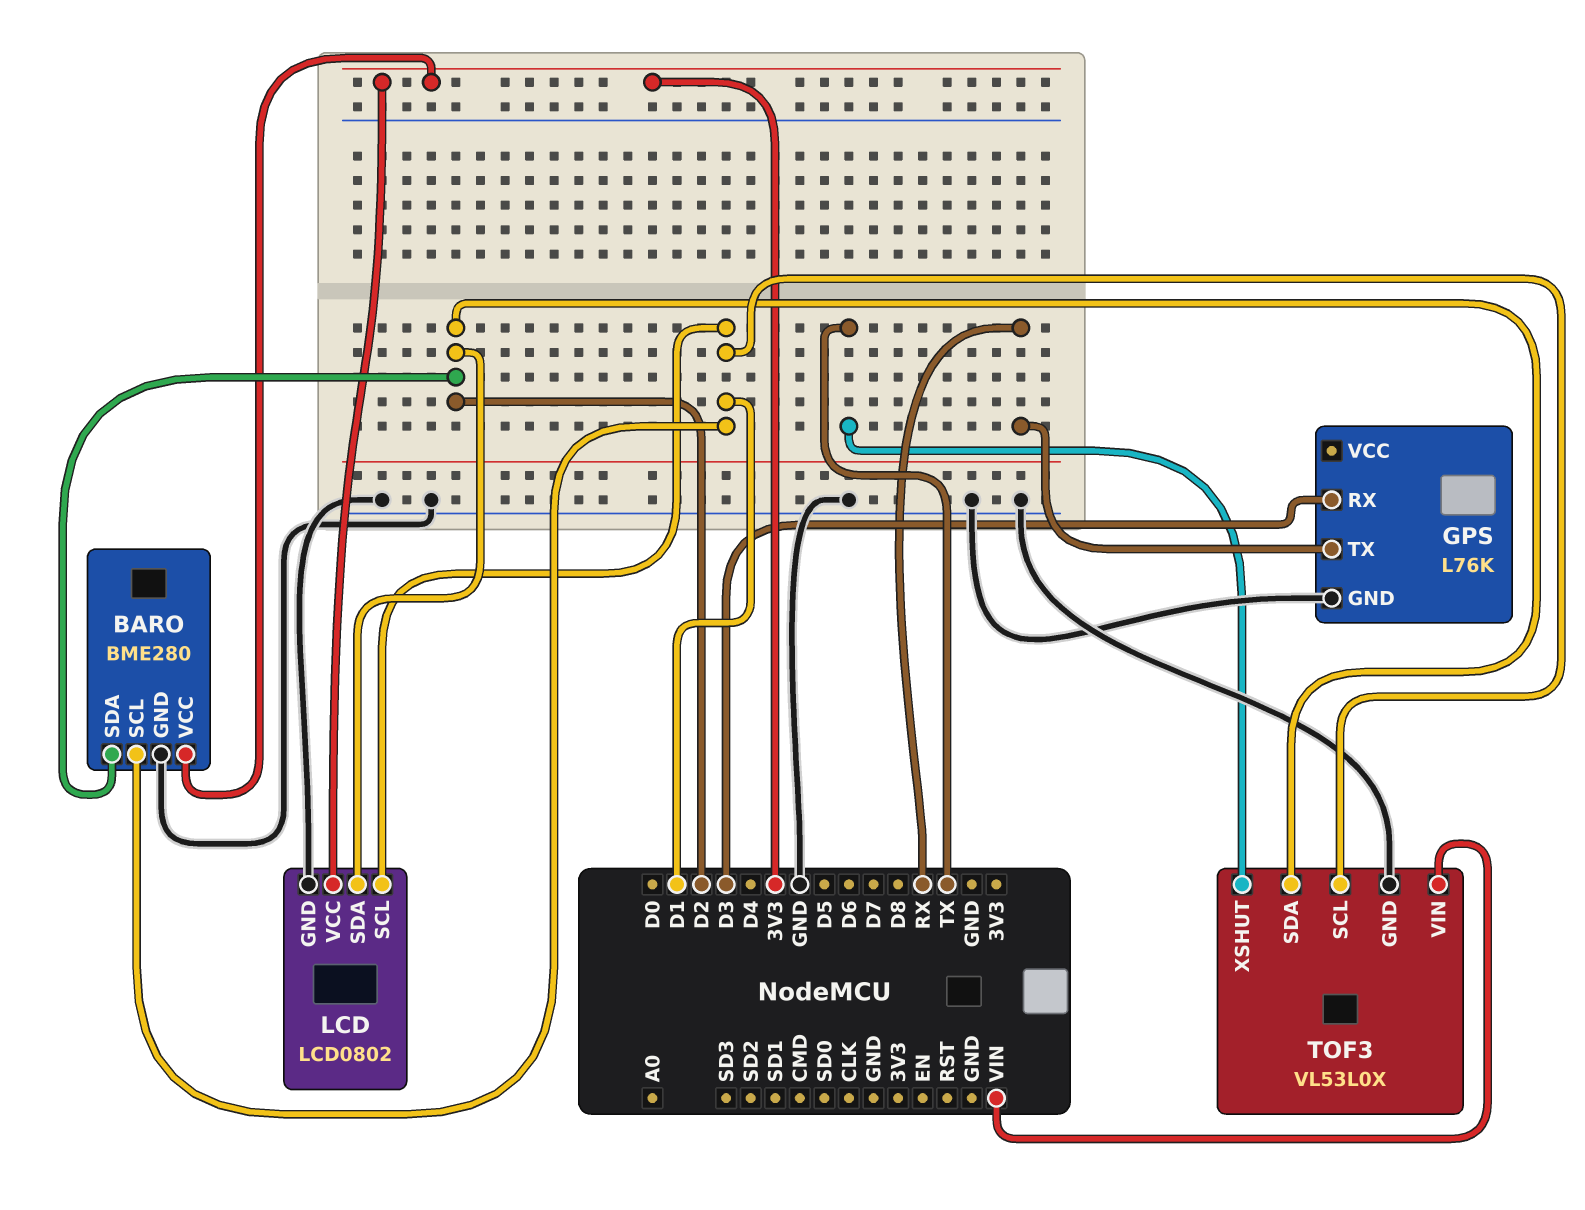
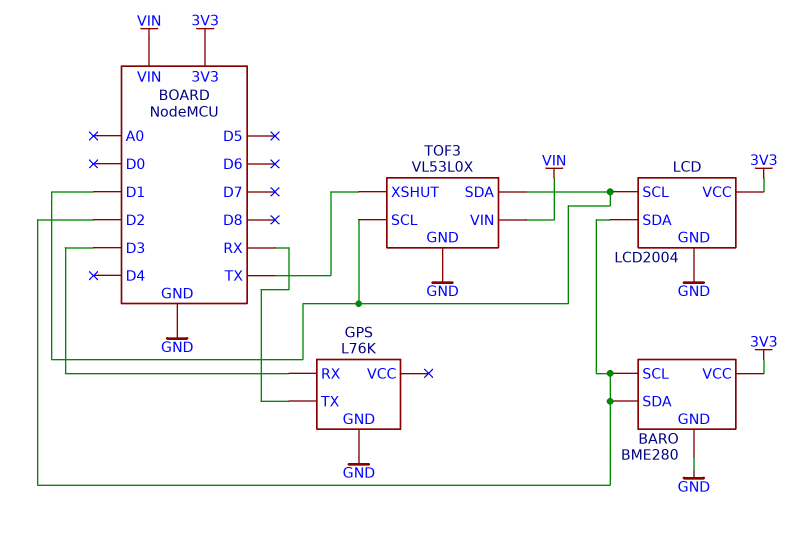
BARO pin SCL: D1 -> D2
LCD: LCD0802 -> LCD2004
TOF3 pin SDA: D2 -> D1

